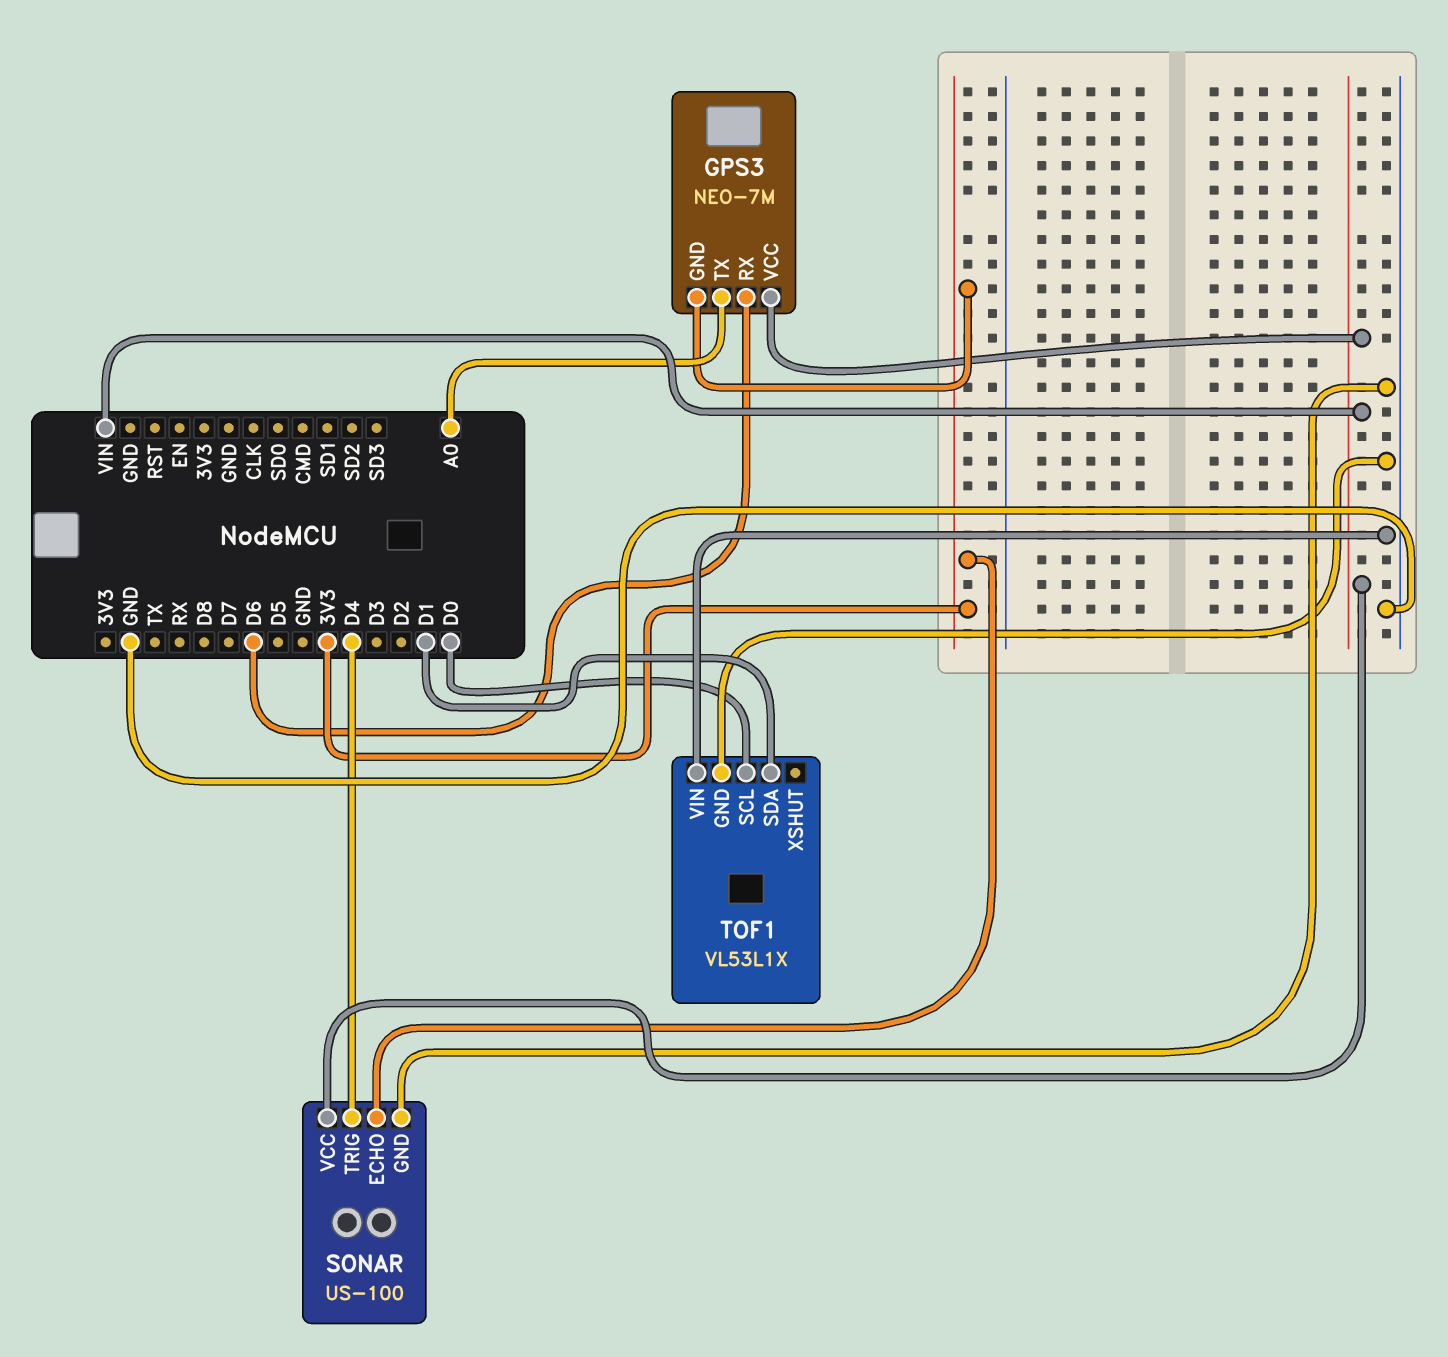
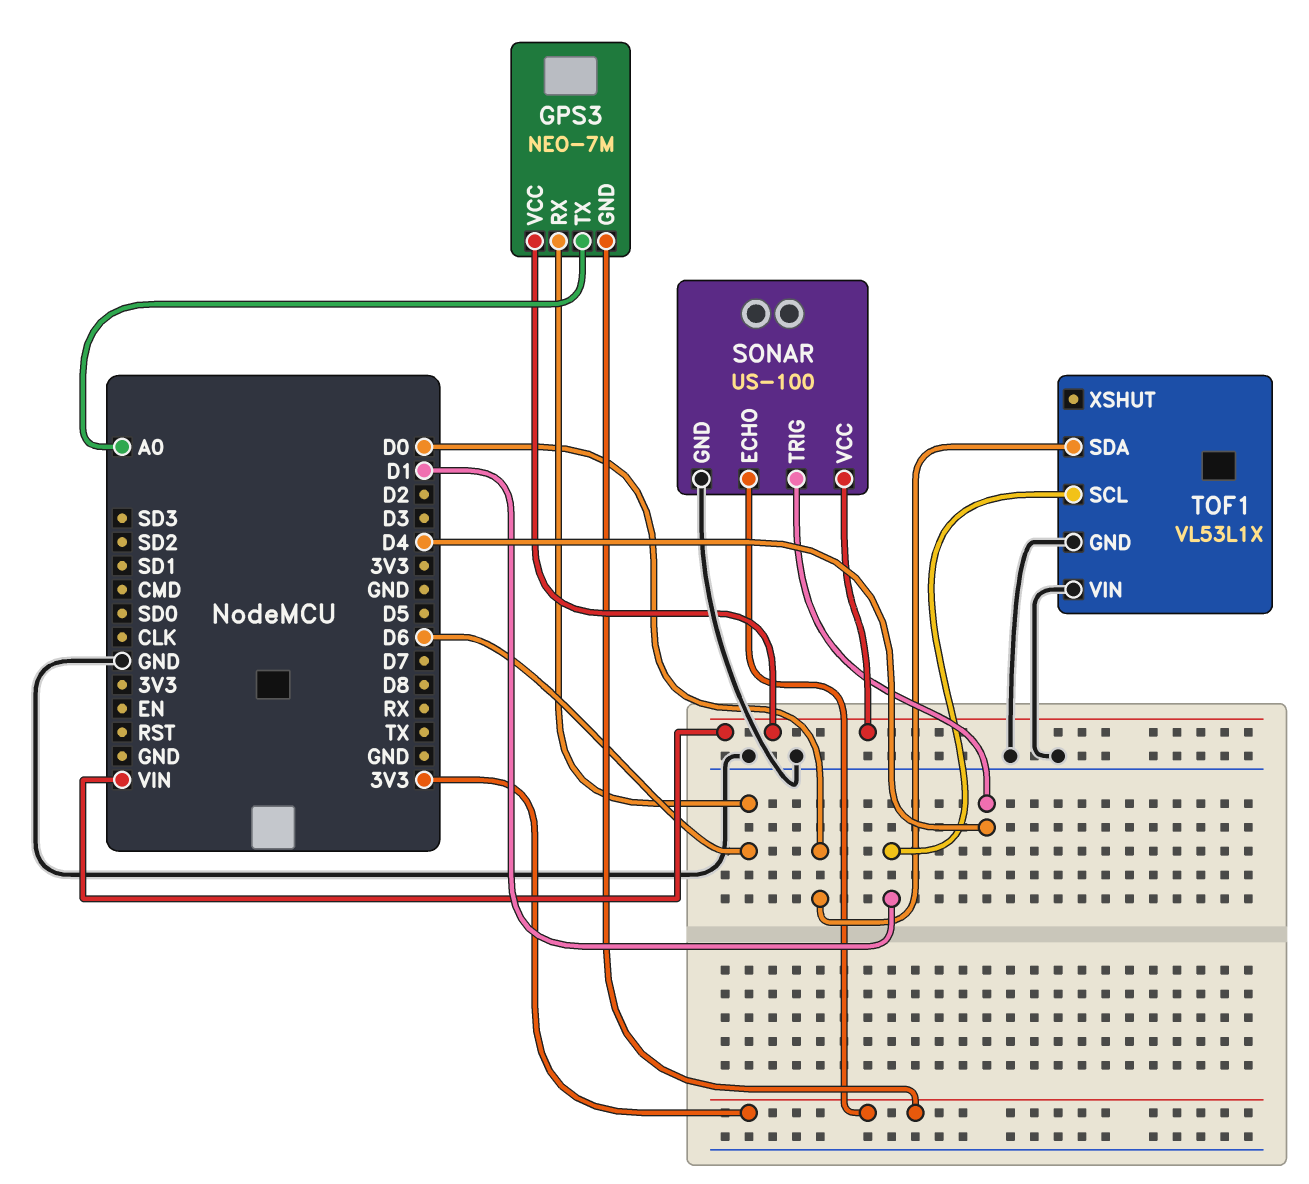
TOF1 pin SCL: D0 -> D1
TOF1 pin SDA: D1 -> D0

